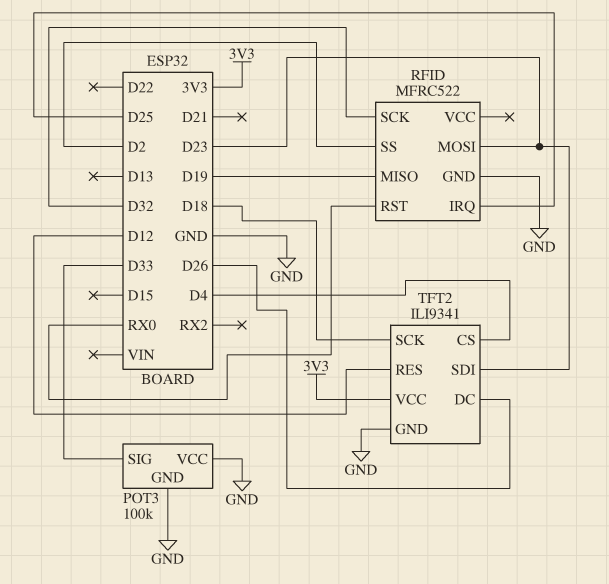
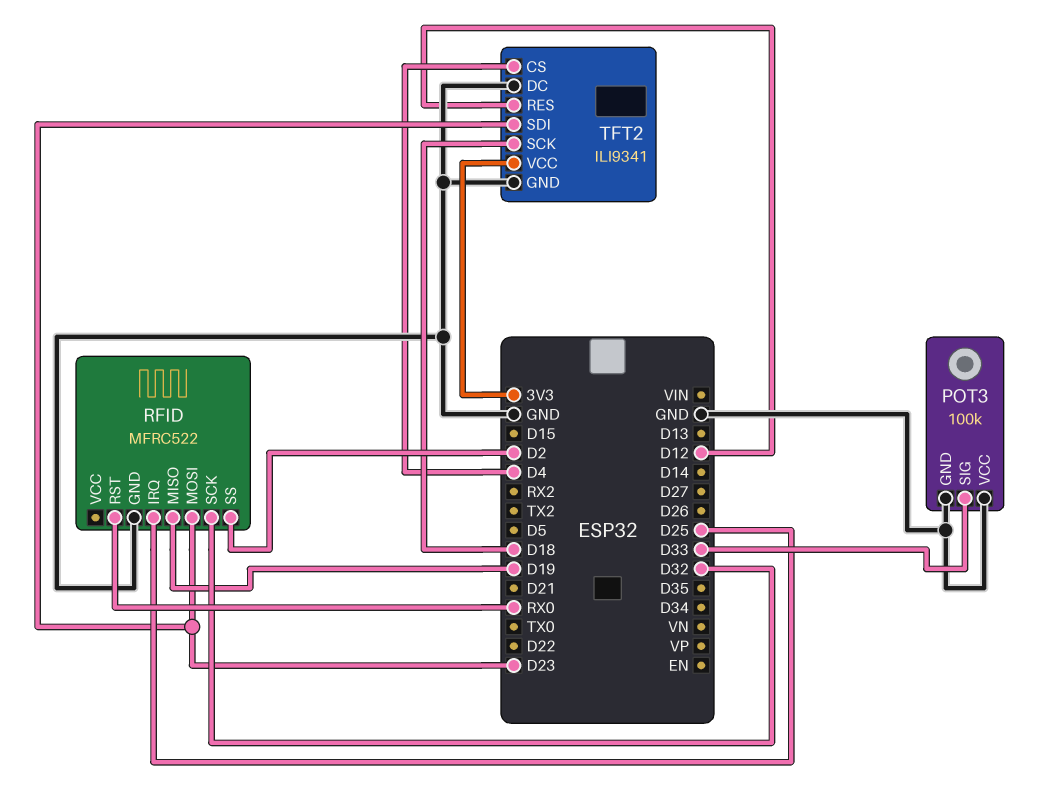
TFT2 pin DC: D26 -> GND

